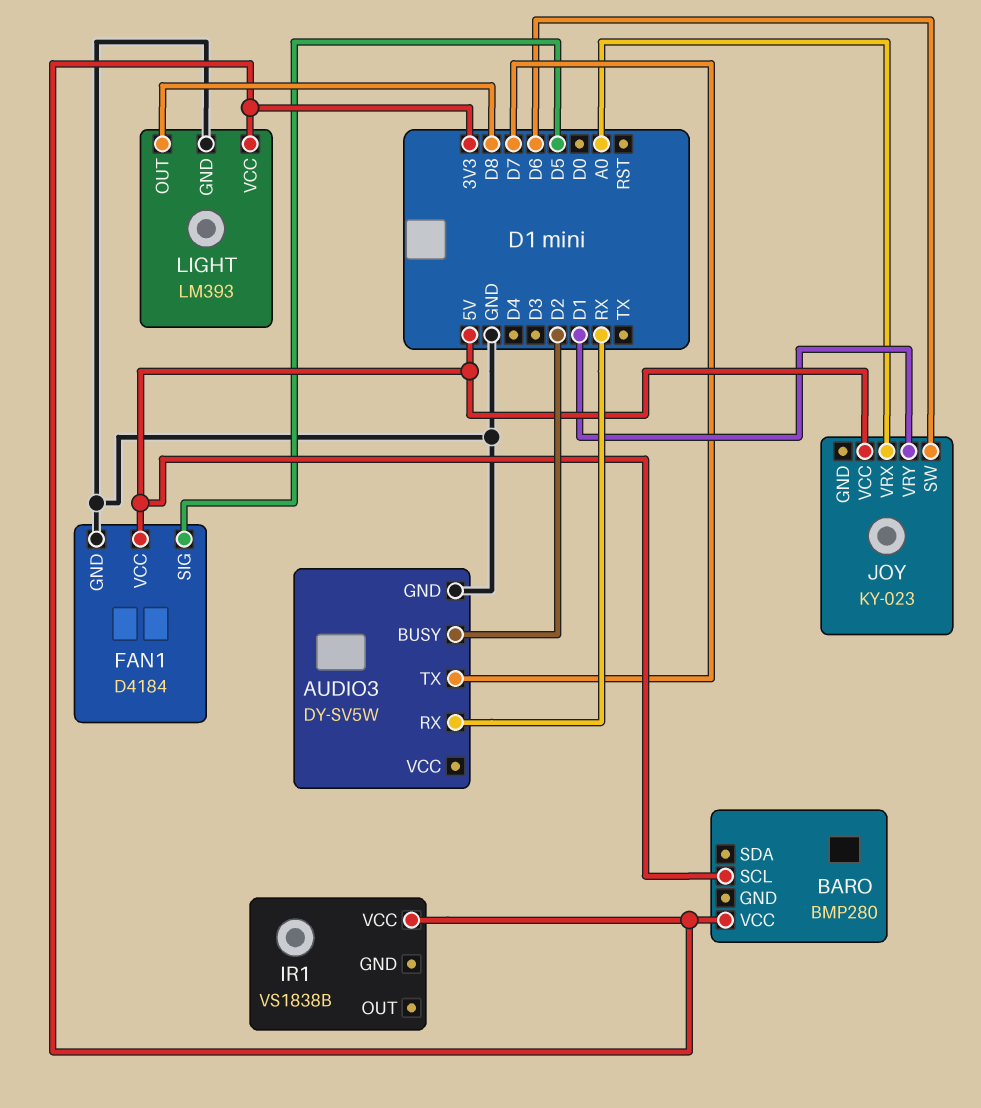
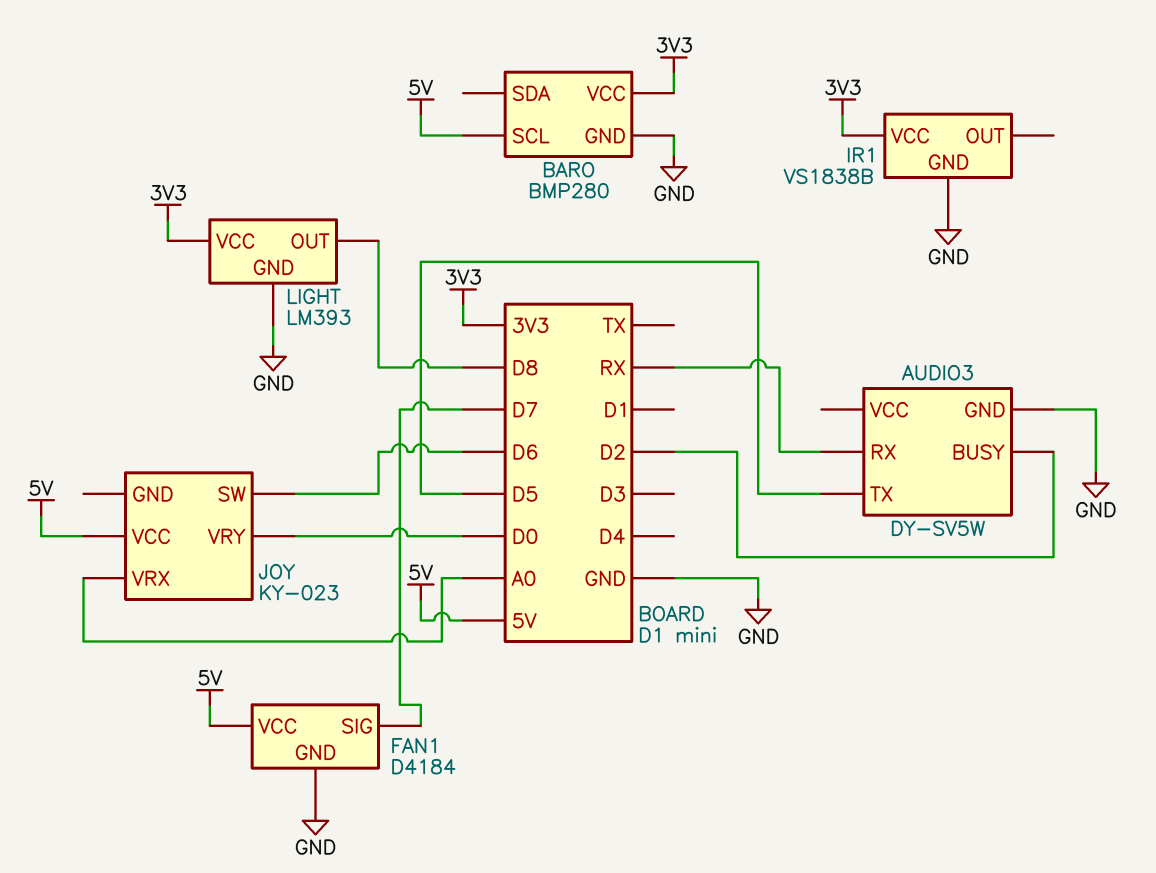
AUDIO3 pin TX: D7 -> D5
BARO pin GND: none -> GND
FAN1 pin SIG: D5 -> D7
IR1 pin GND: none -> GND
JOY pin VRY: D1 -> D0

